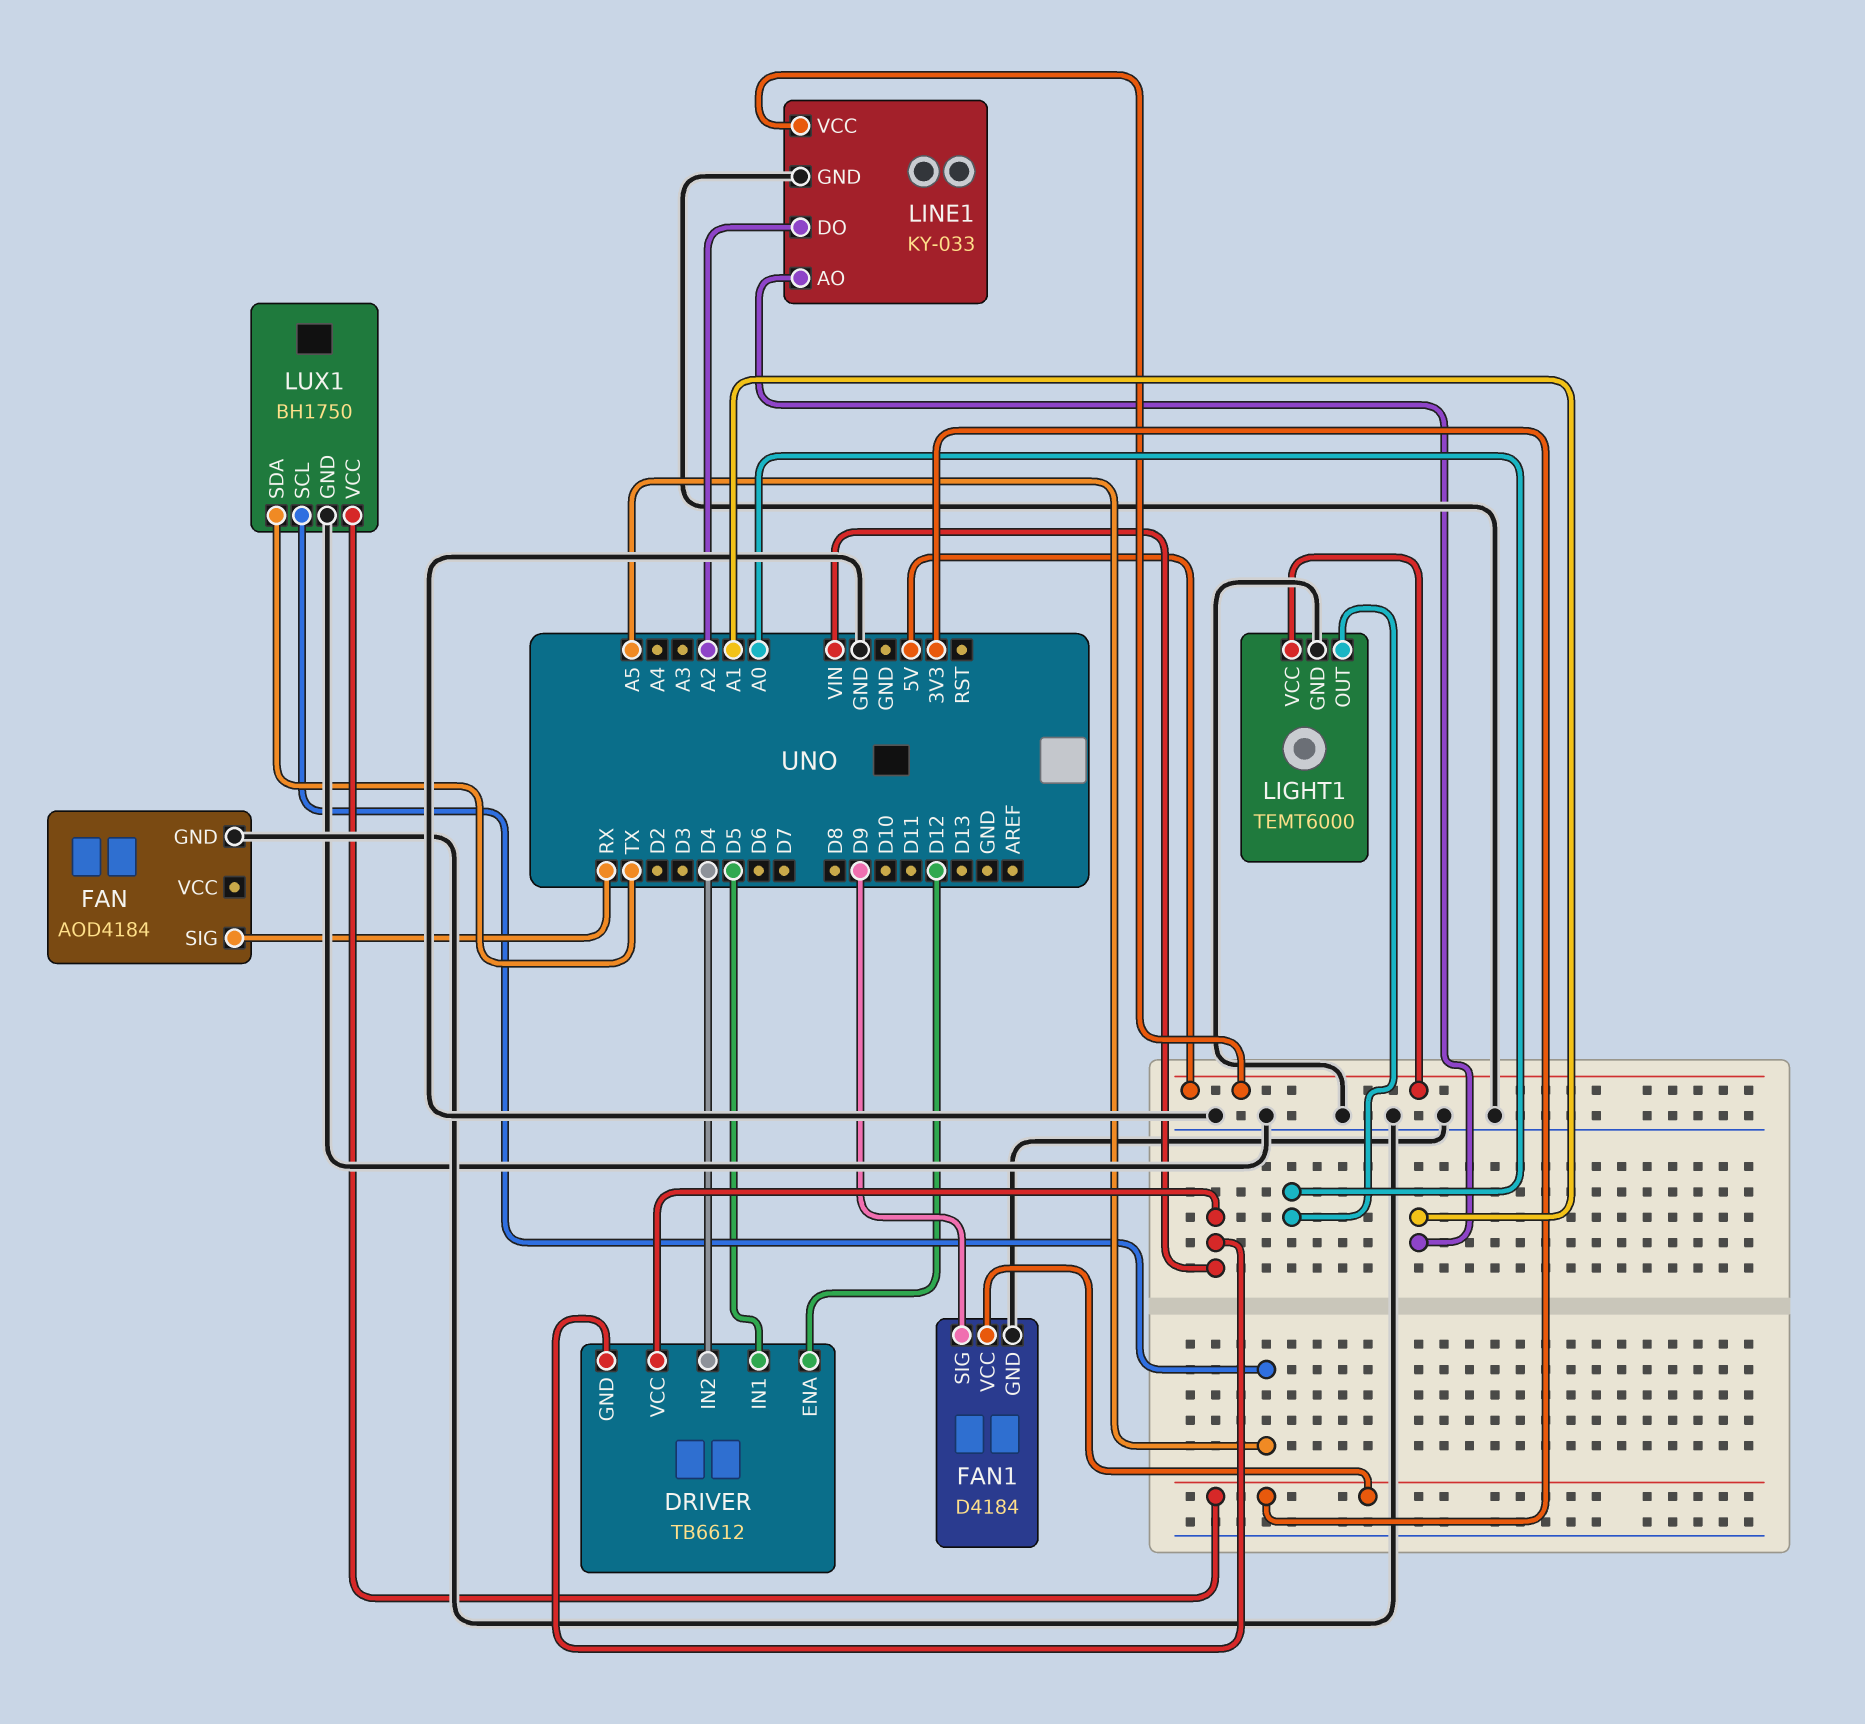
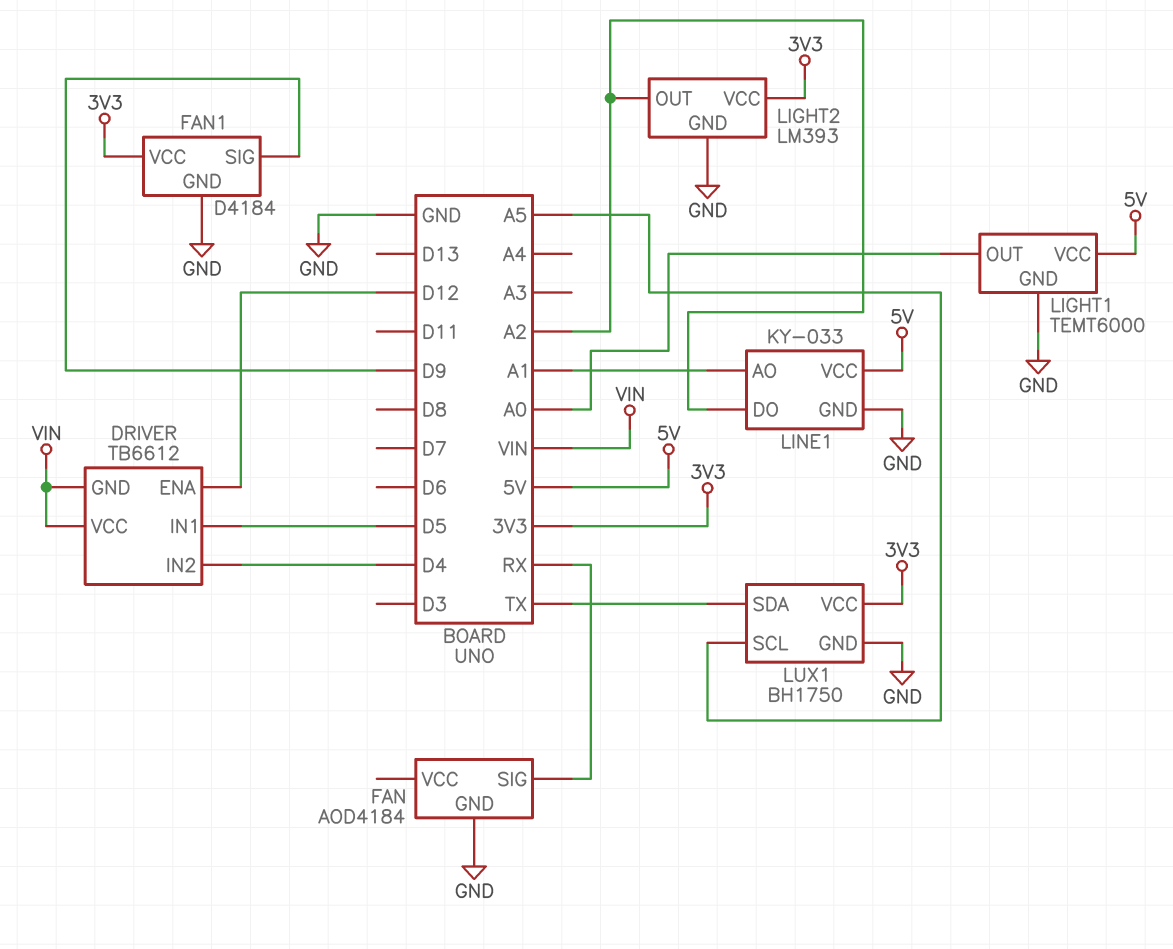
LIGHT2: none -> LM393
LIGHT2 pin GND: none -> GND
LIGHT2 pin OUT: none -> A2
LIGHT2 pin VCC: none -> 3V3

